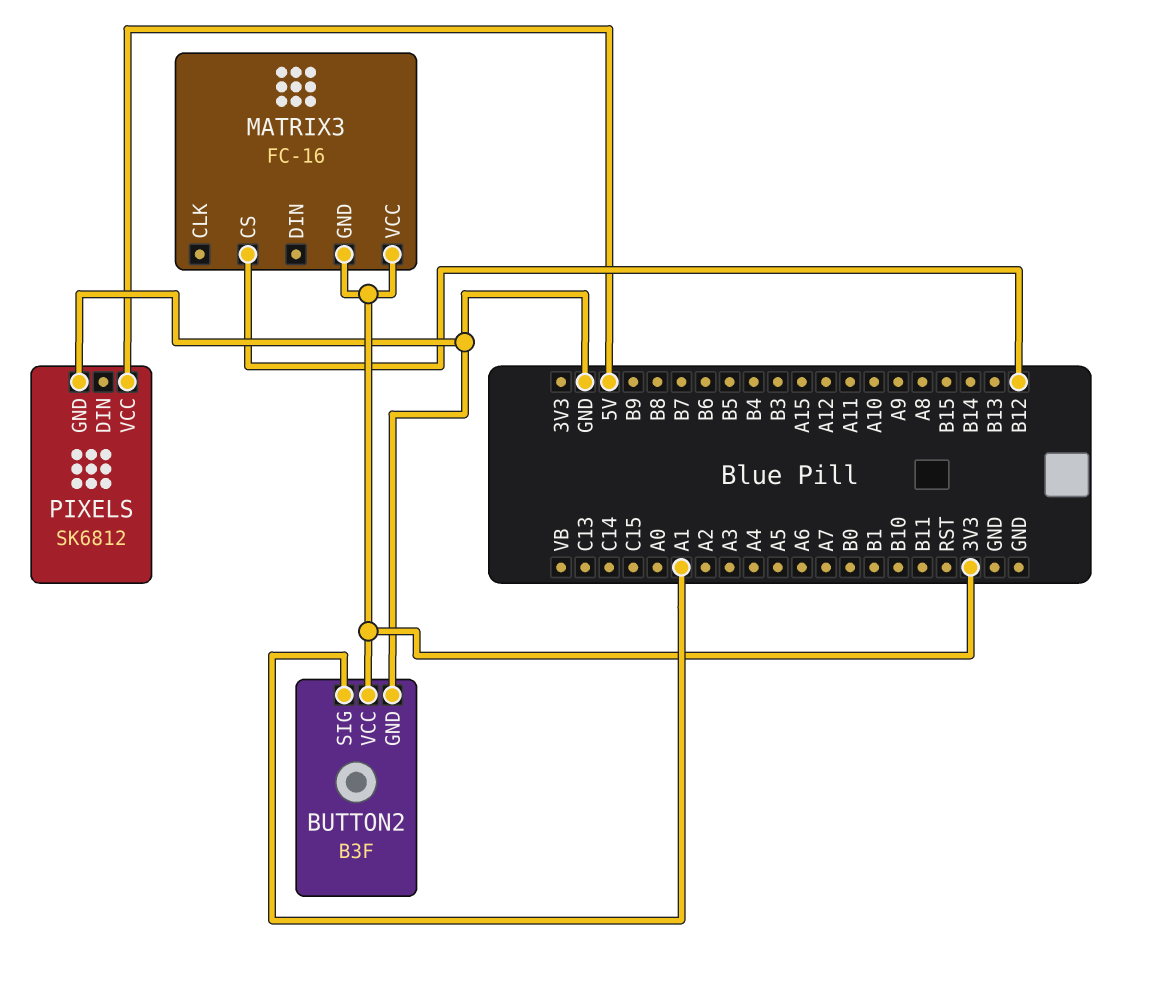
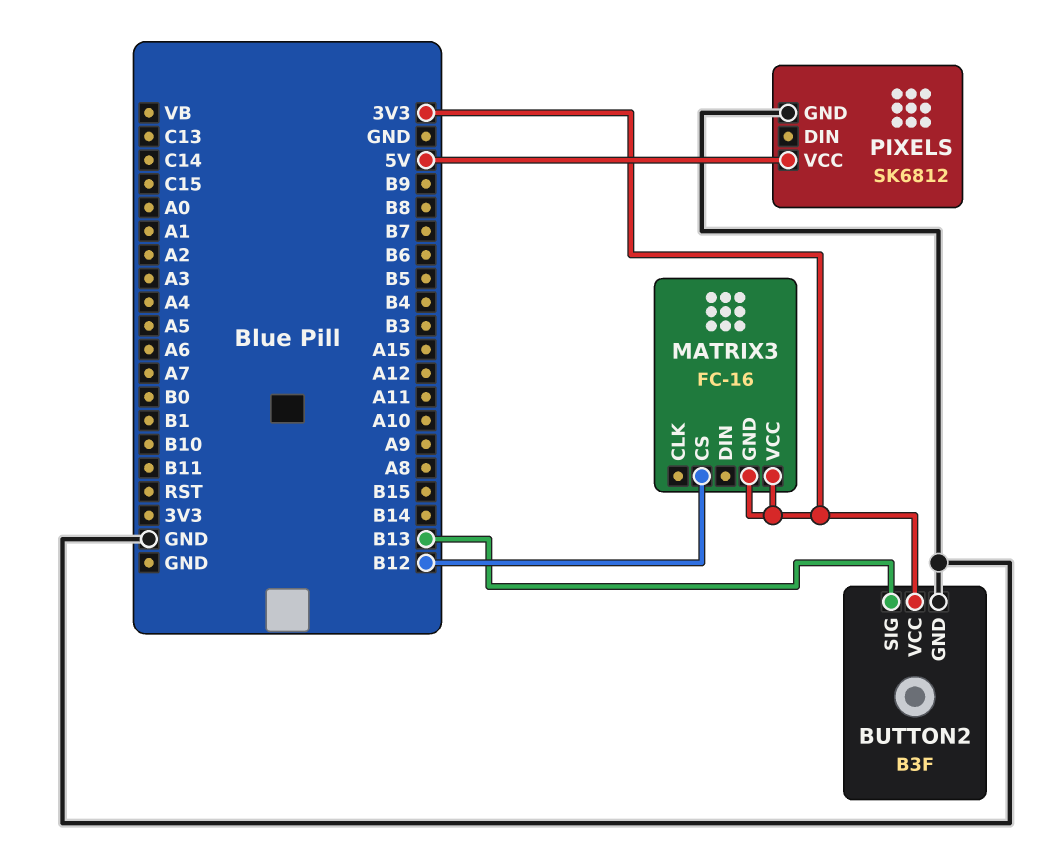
BUTTON2 pin SIG: A1 -> B13

